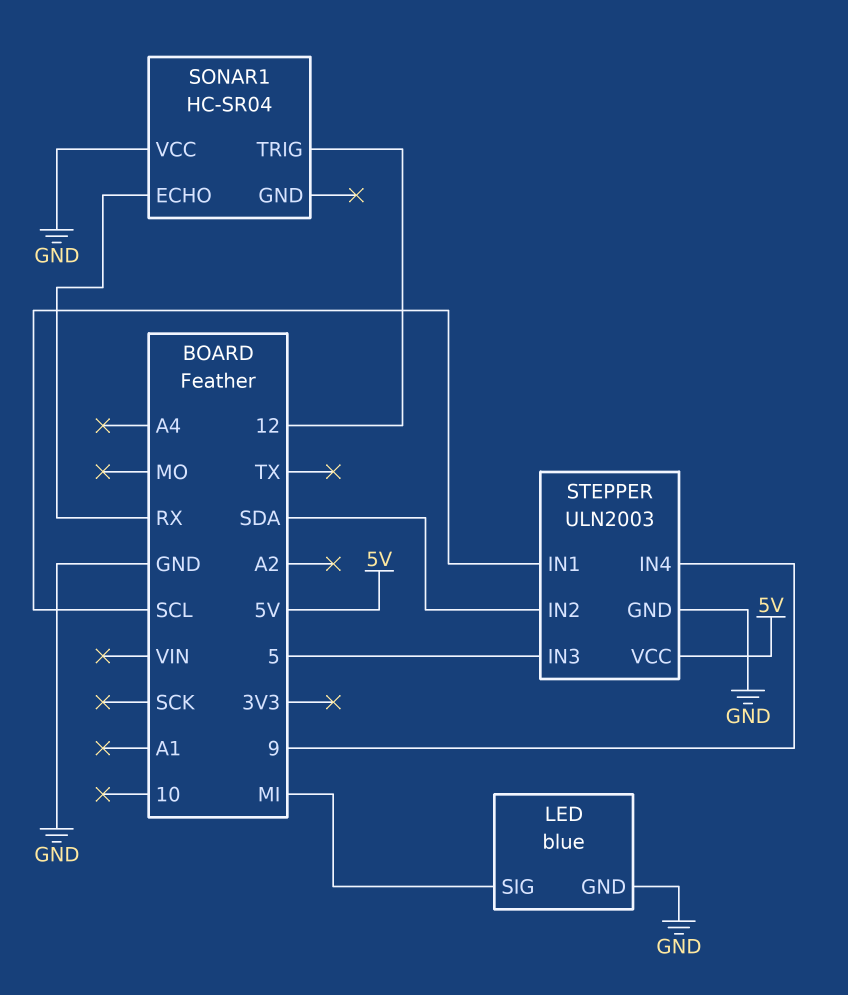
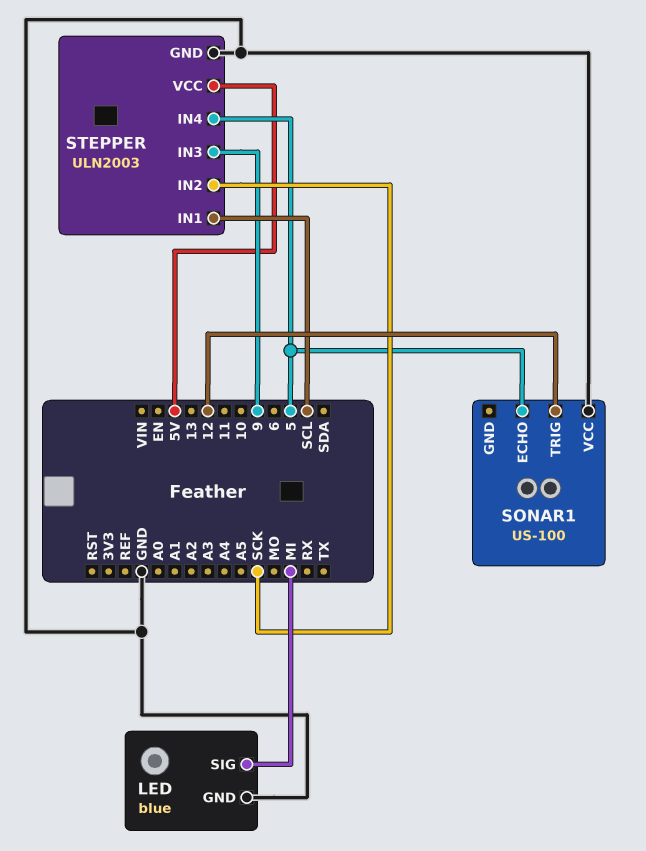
SONAR1: HC-SR04 -> US-100
SONAR1 pin ECHO: RX -> 5
STEPPER pin IN2: SDA -> SCK
STEPPER pin IN3: 5 -> 9
STEPPER pin IN4: 9 -> 5

